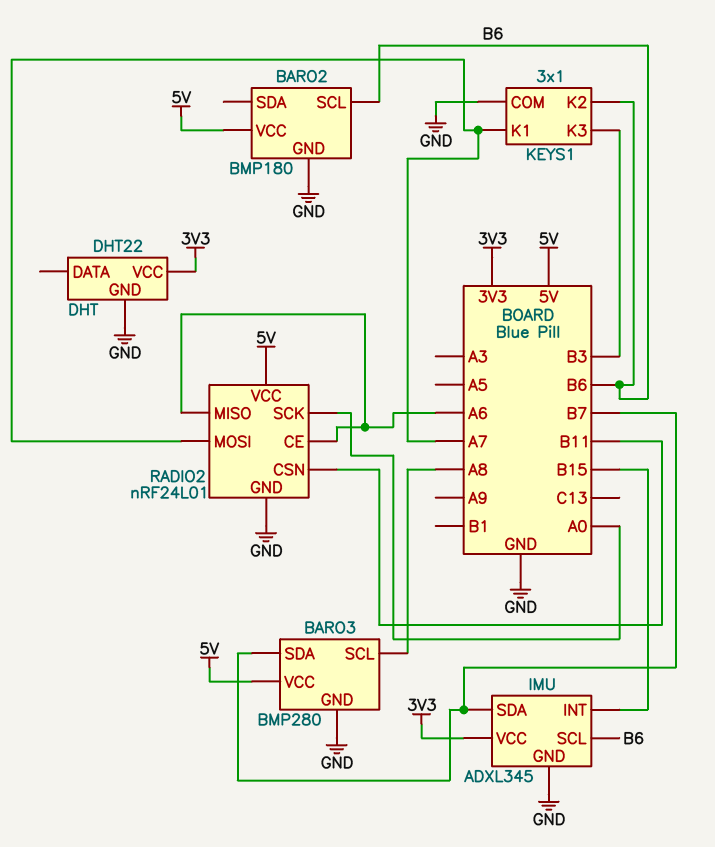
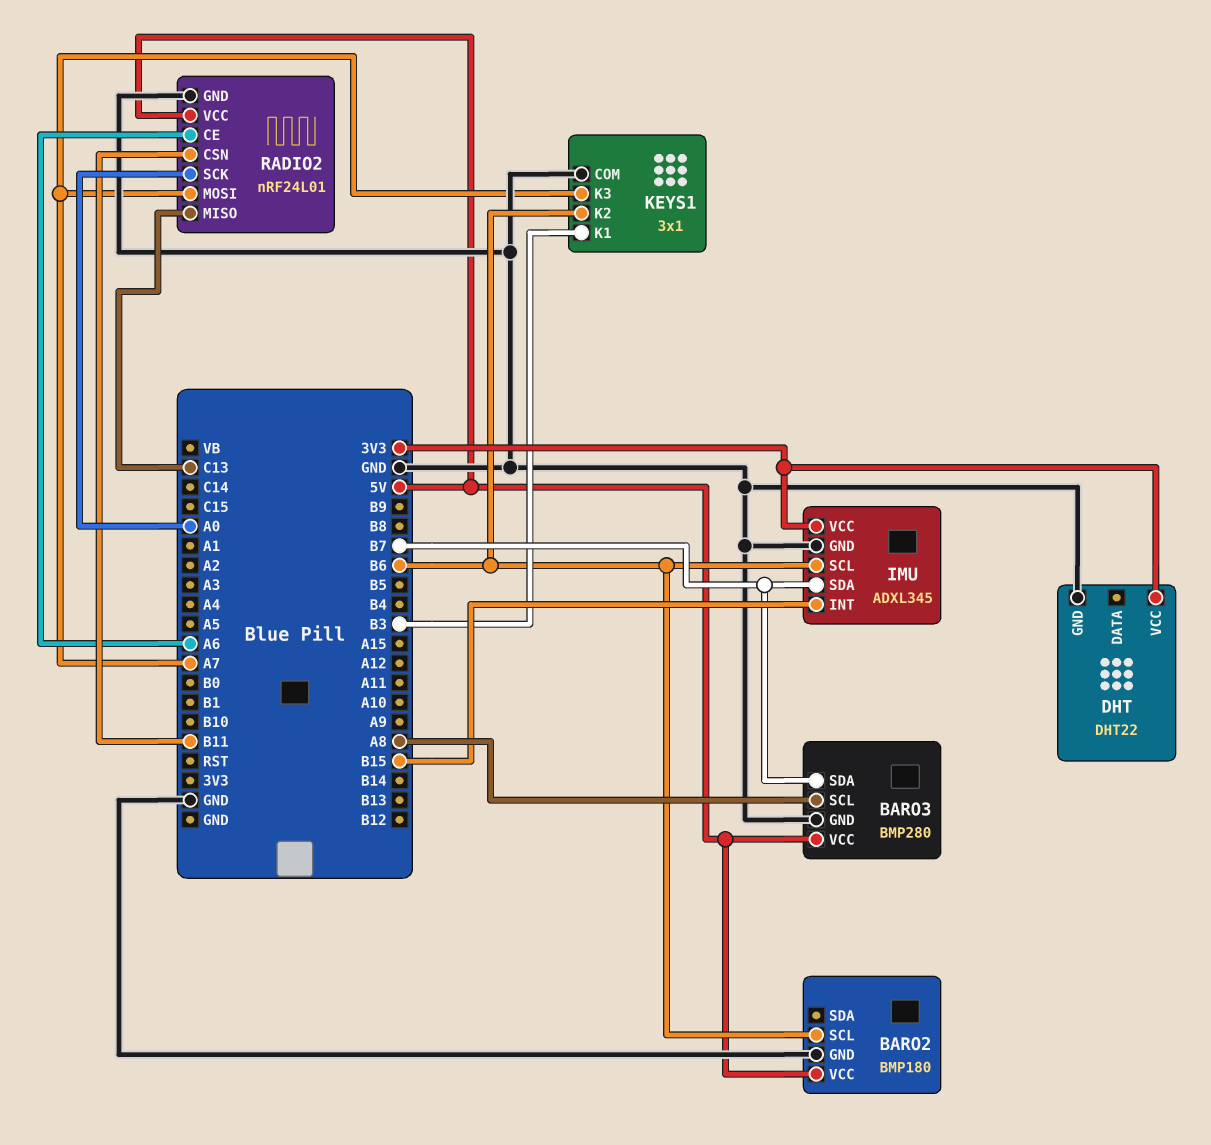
KEYS1 pin K1: A7 -> B3
KEYS1 pin K3: B3 -> A7
RADIO2 pin MISO: A6 -> C13

